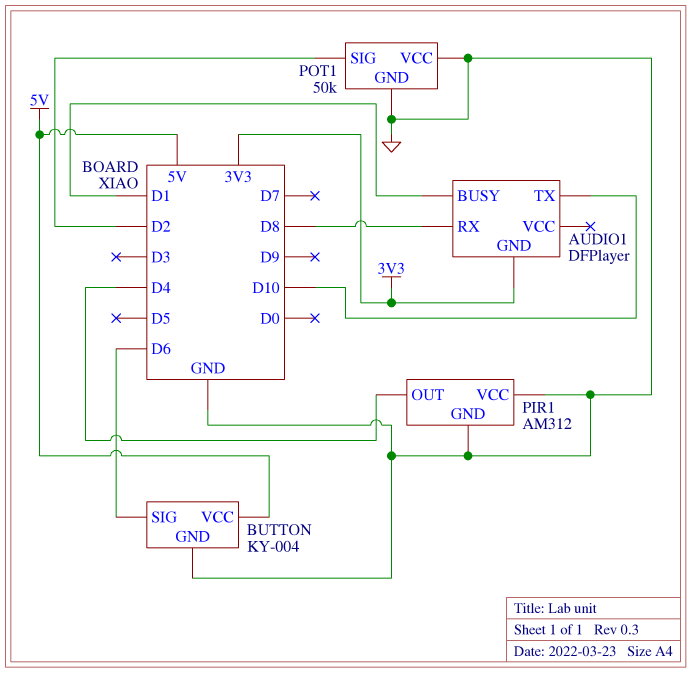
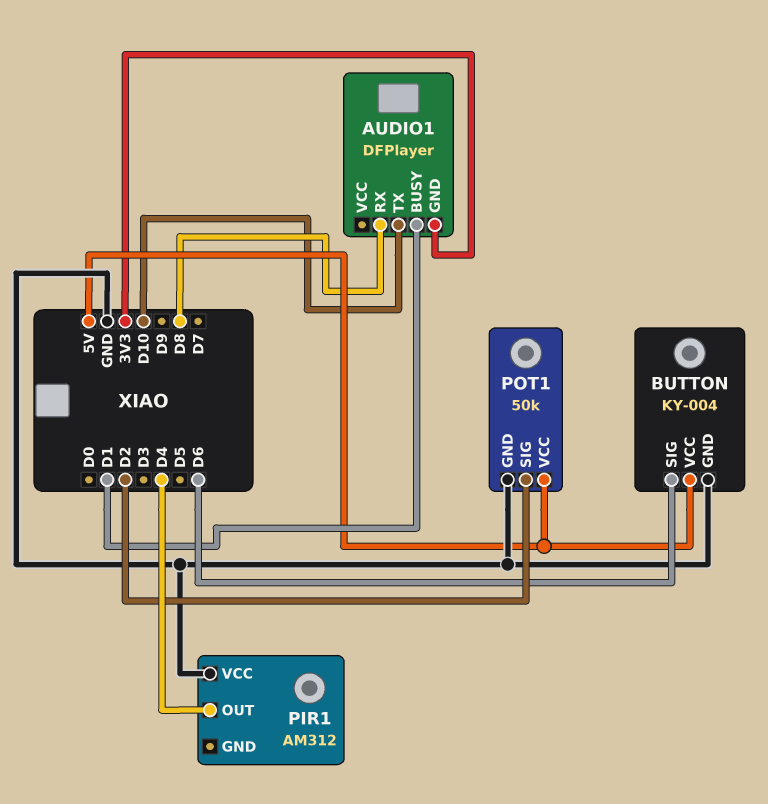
PIR1 pin GND: GND -> none
POT1 pin VCC: GND -> 5V

